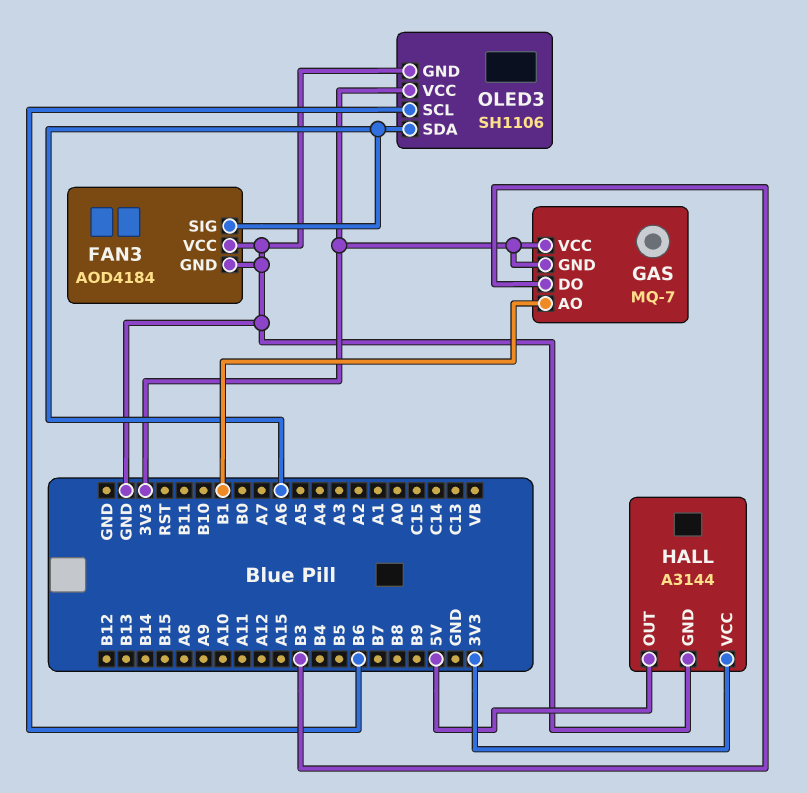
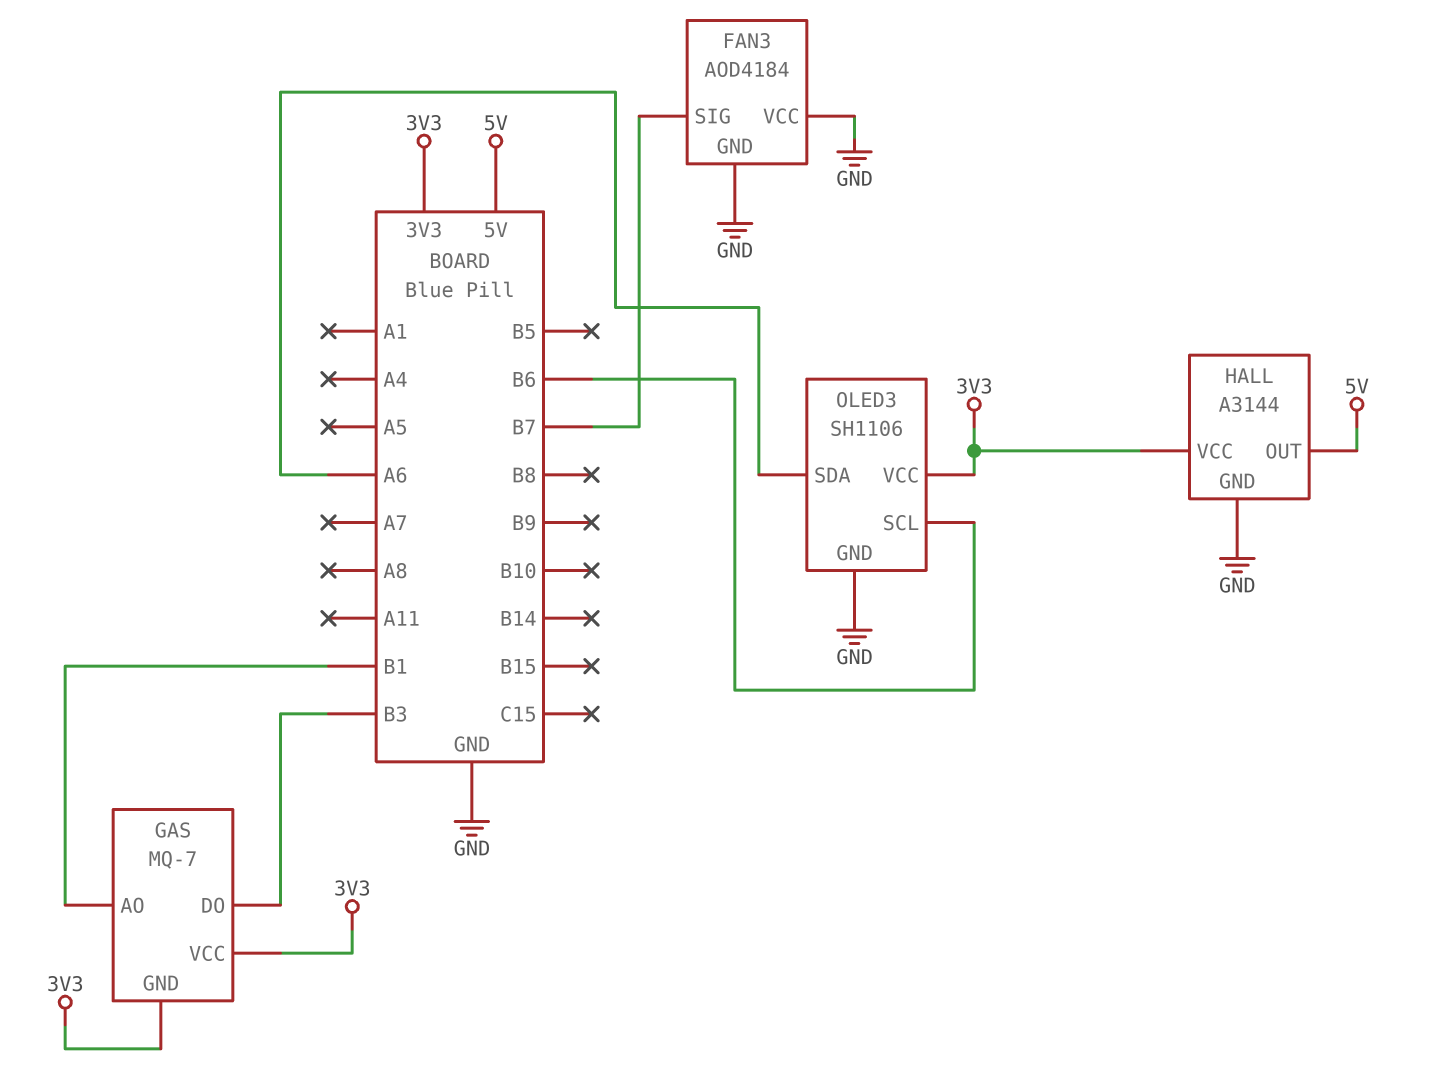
FAN3 pin SIG: A6 -> B7

